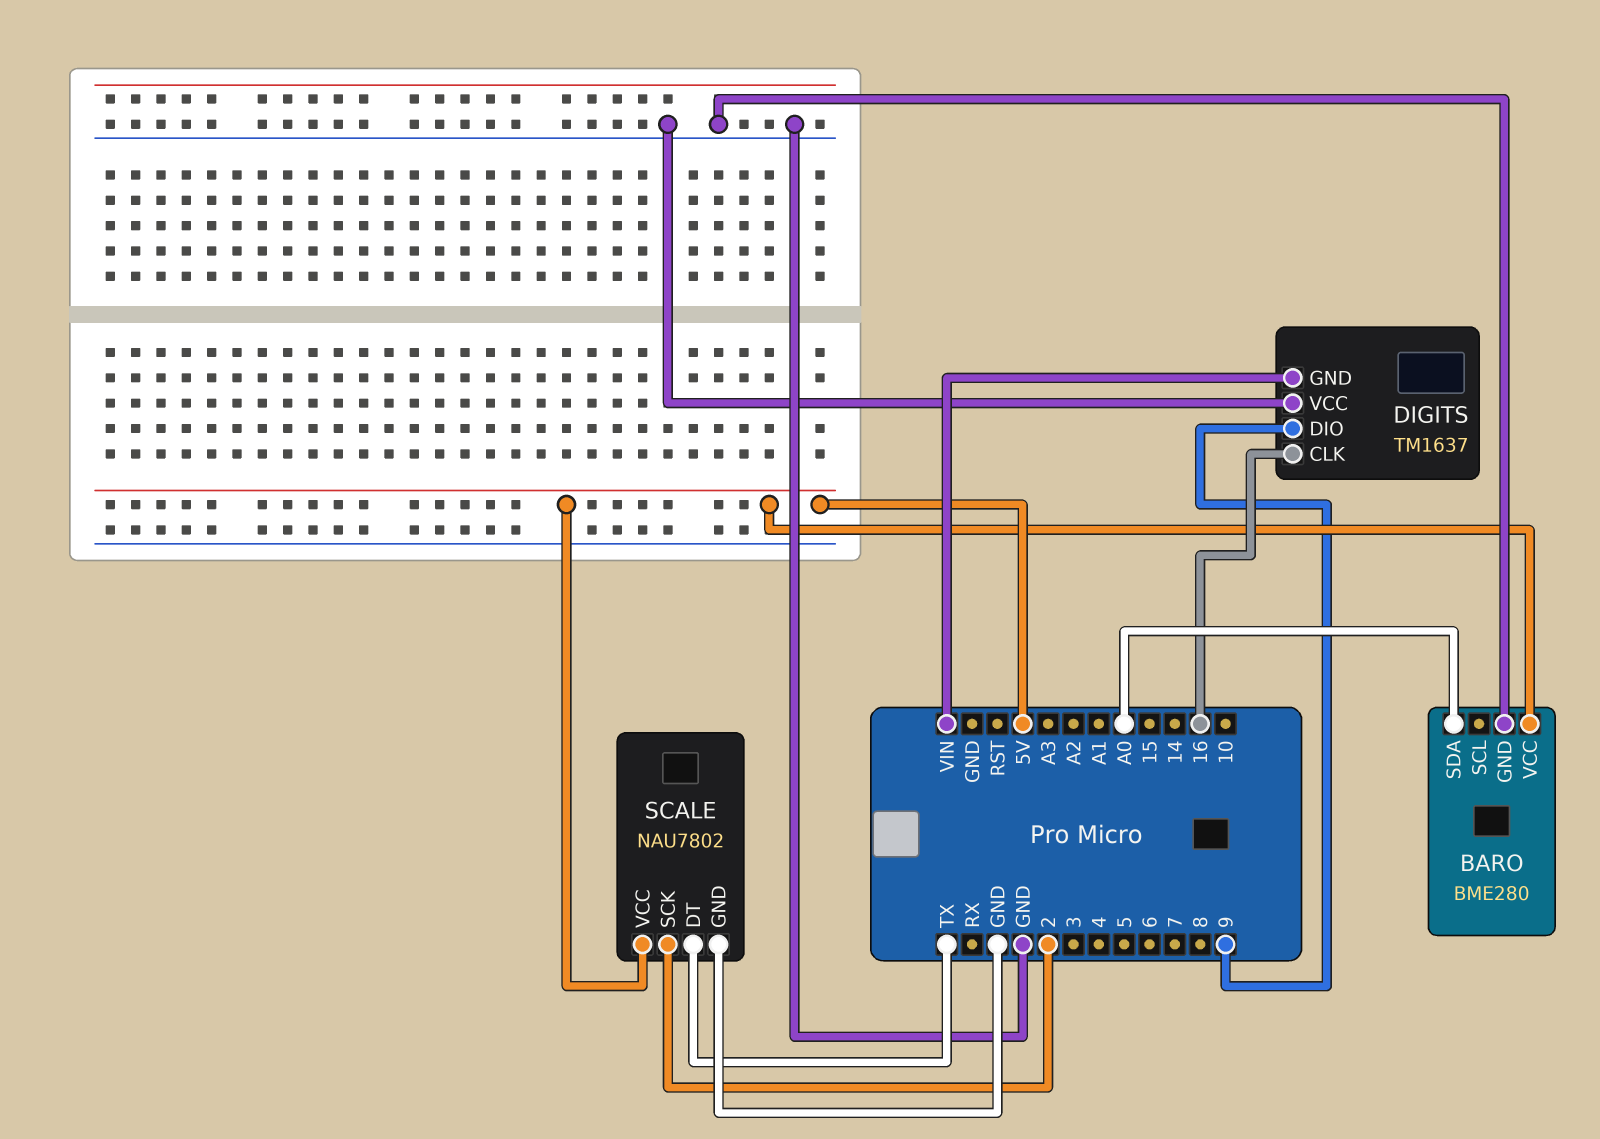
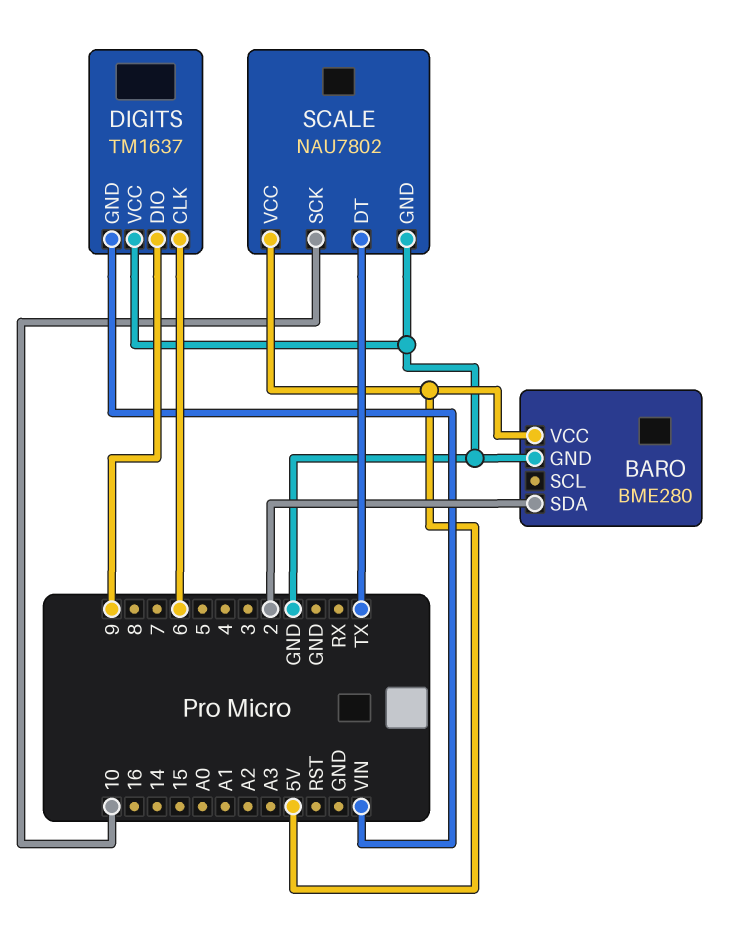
BARO pin SDA: A0 -> 2
DIGITS pin CLK: 16 -> 6
SCALE pin SCK: 2 -> 10

